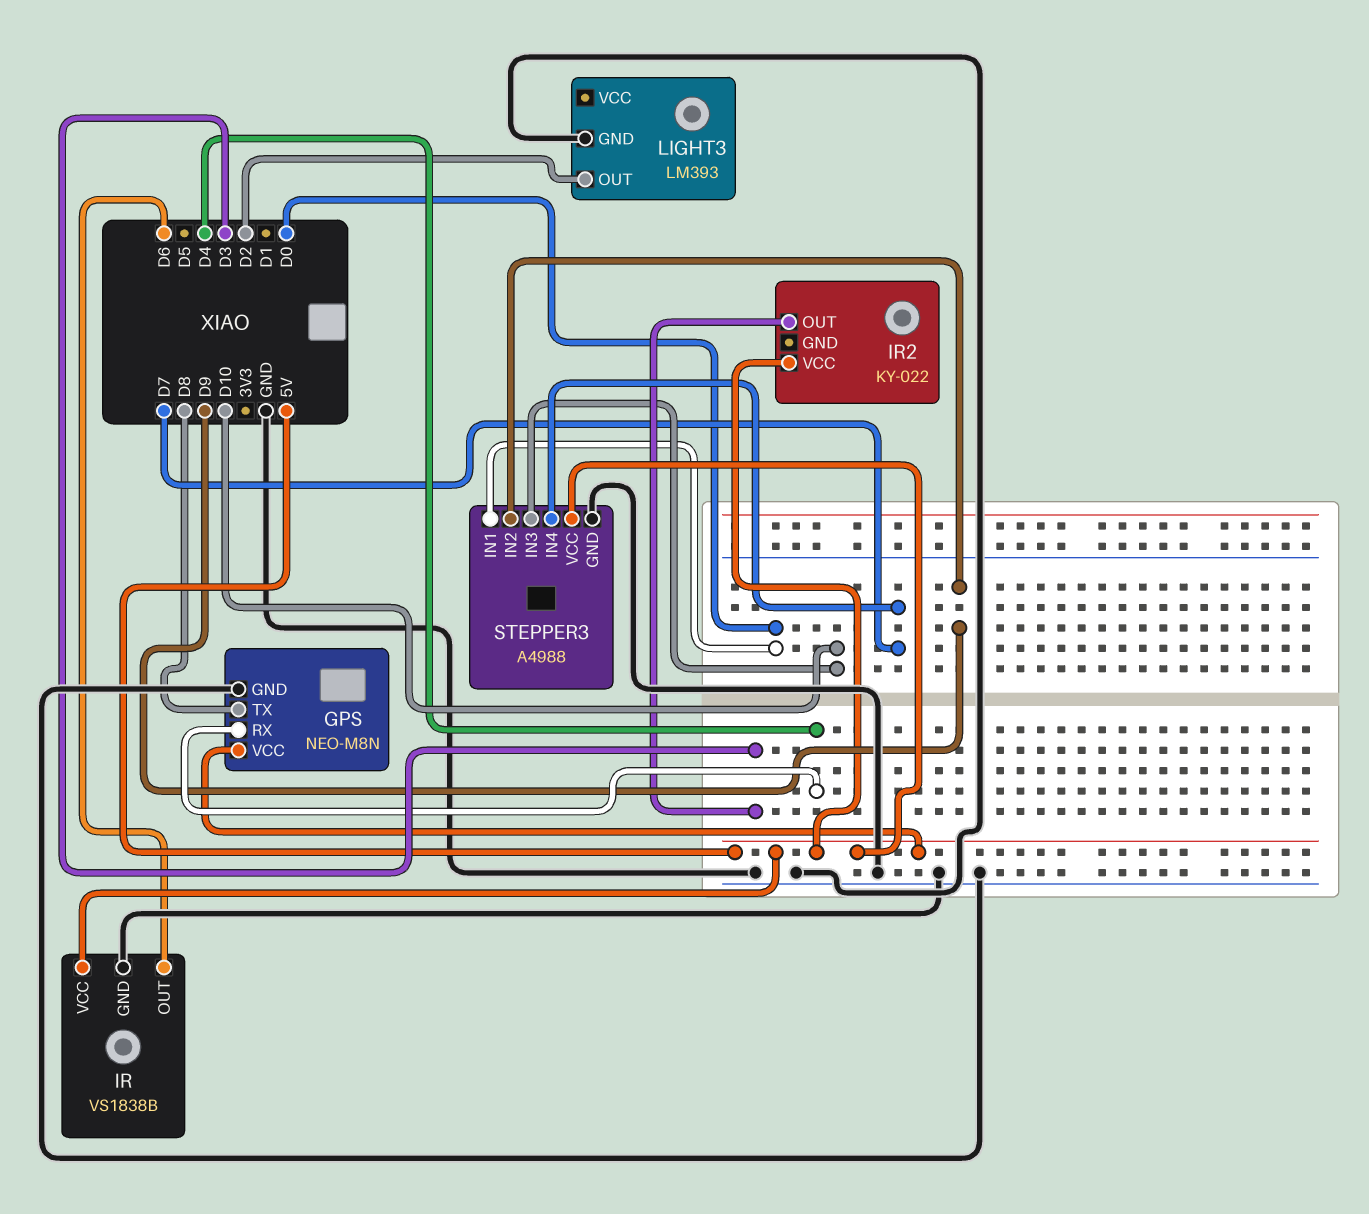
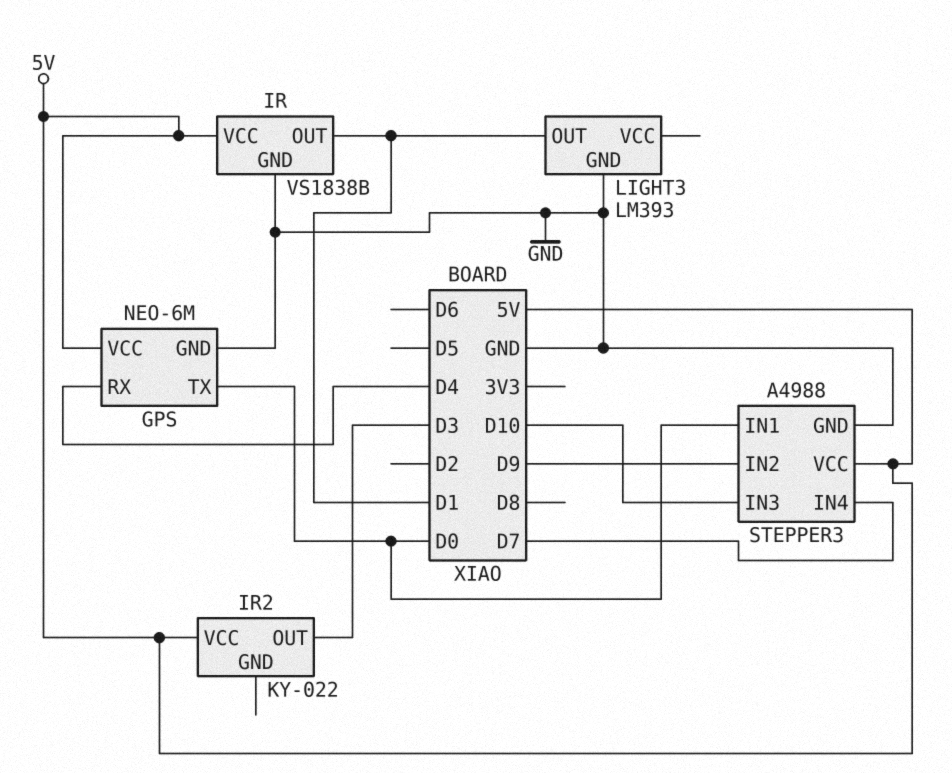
GPS: NEO-M8N -> NEO-6M
GPS pin TX: D8 -> D0
IR pin OUT: D6 -> D1
LIGHT3 pin OUT: D2 -> D1

